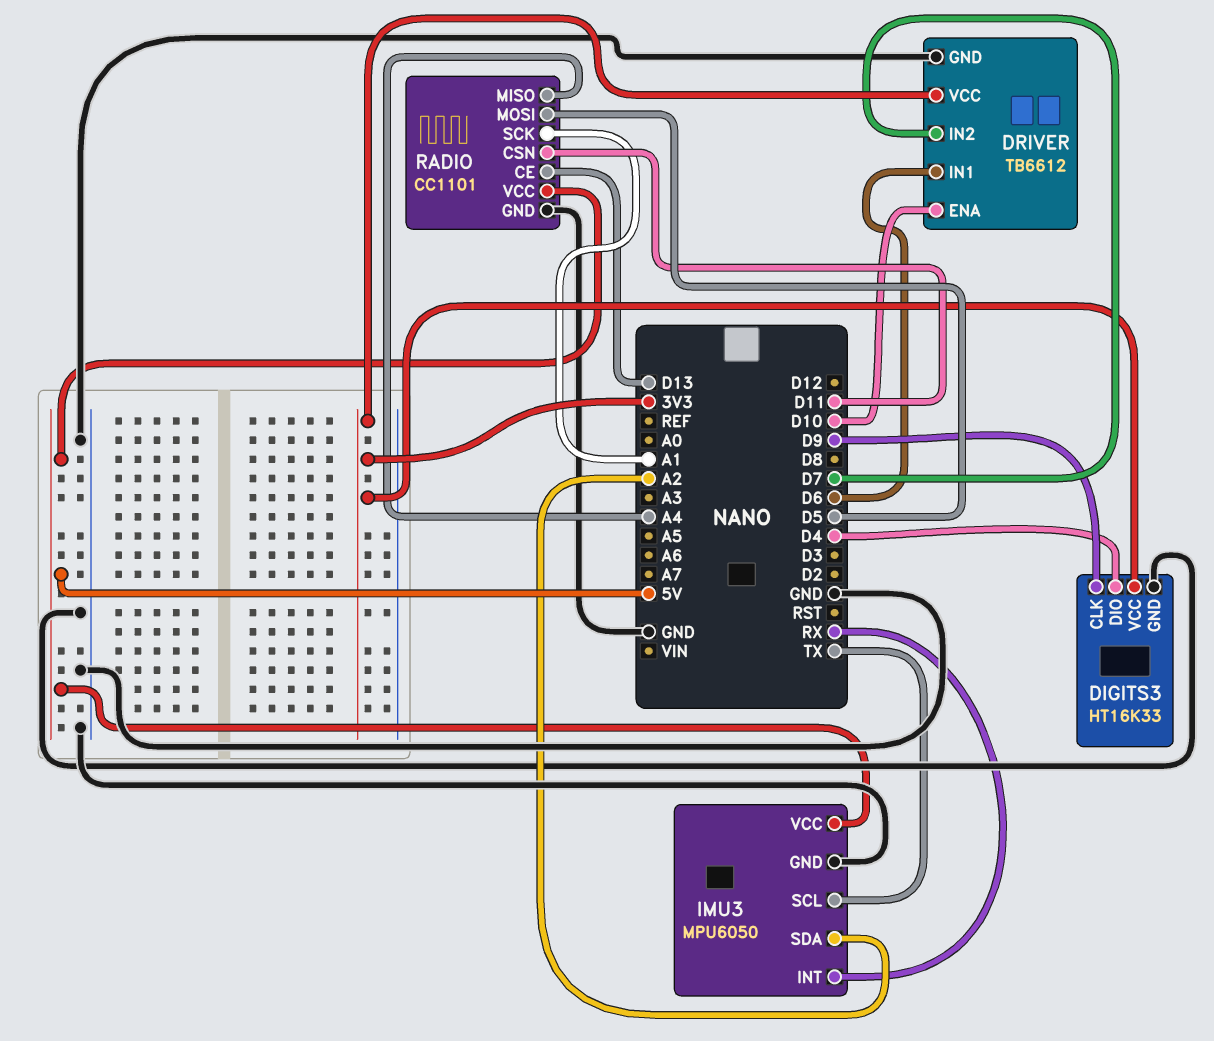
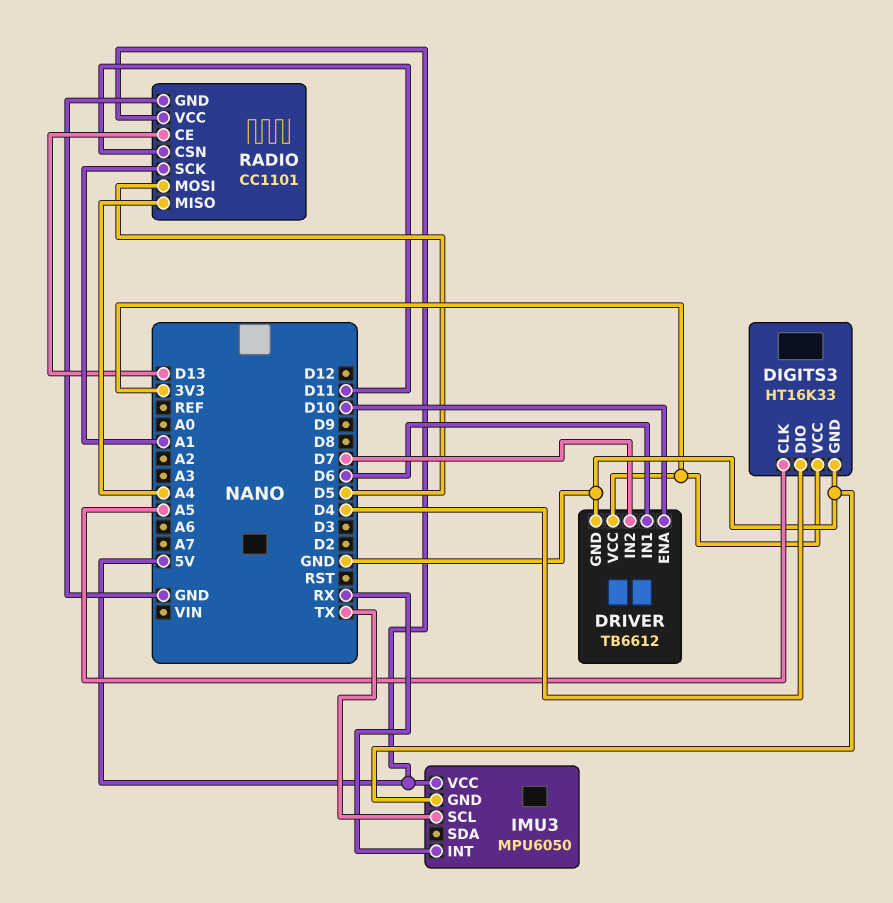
DIGITS3 pin CLK: D9 -> A5
IMU3 pin SDA: A2 -> none

